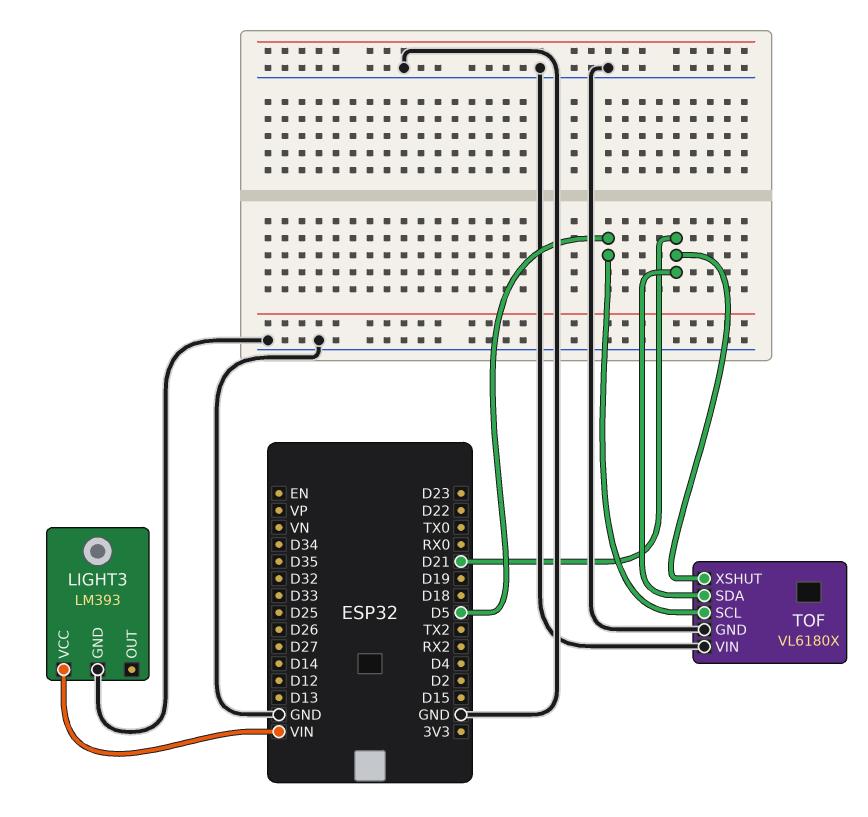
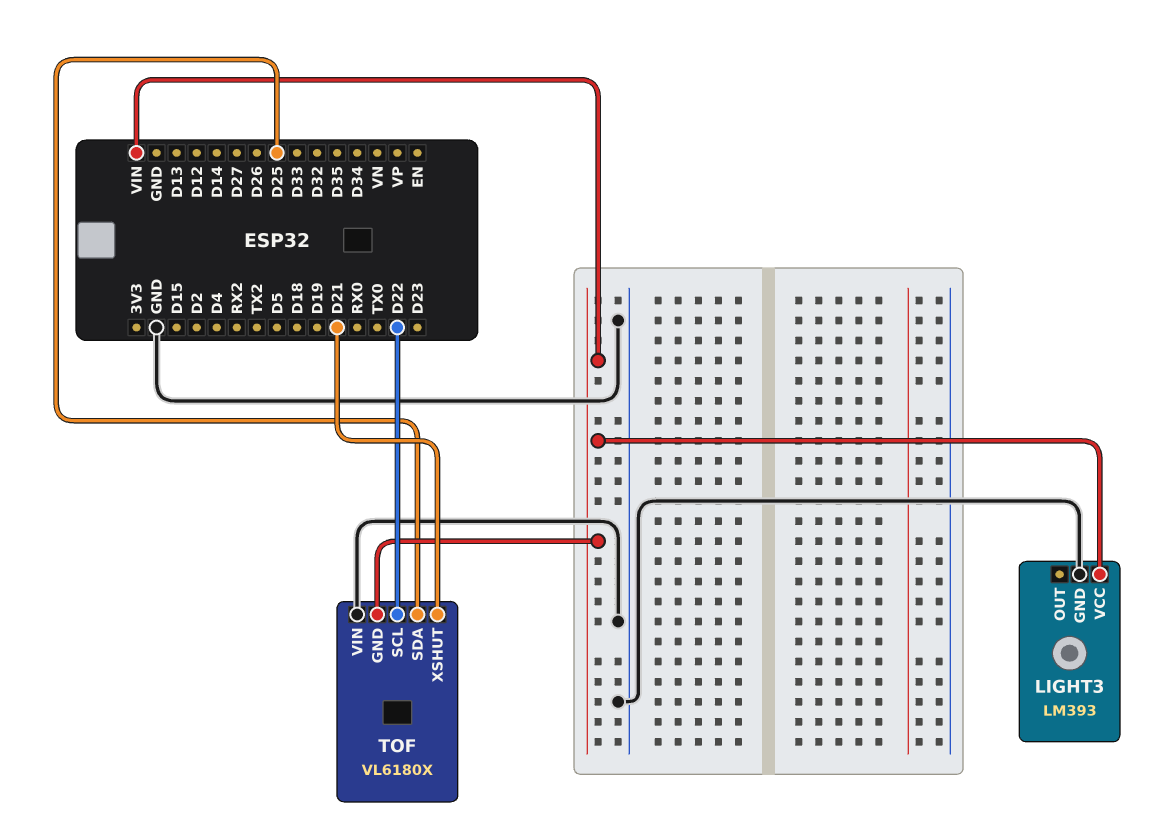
TOF pin GND: GND -> VIN
TOF pin SCL: D5 -> D22
TOF pin SDA: D21 -> D25

